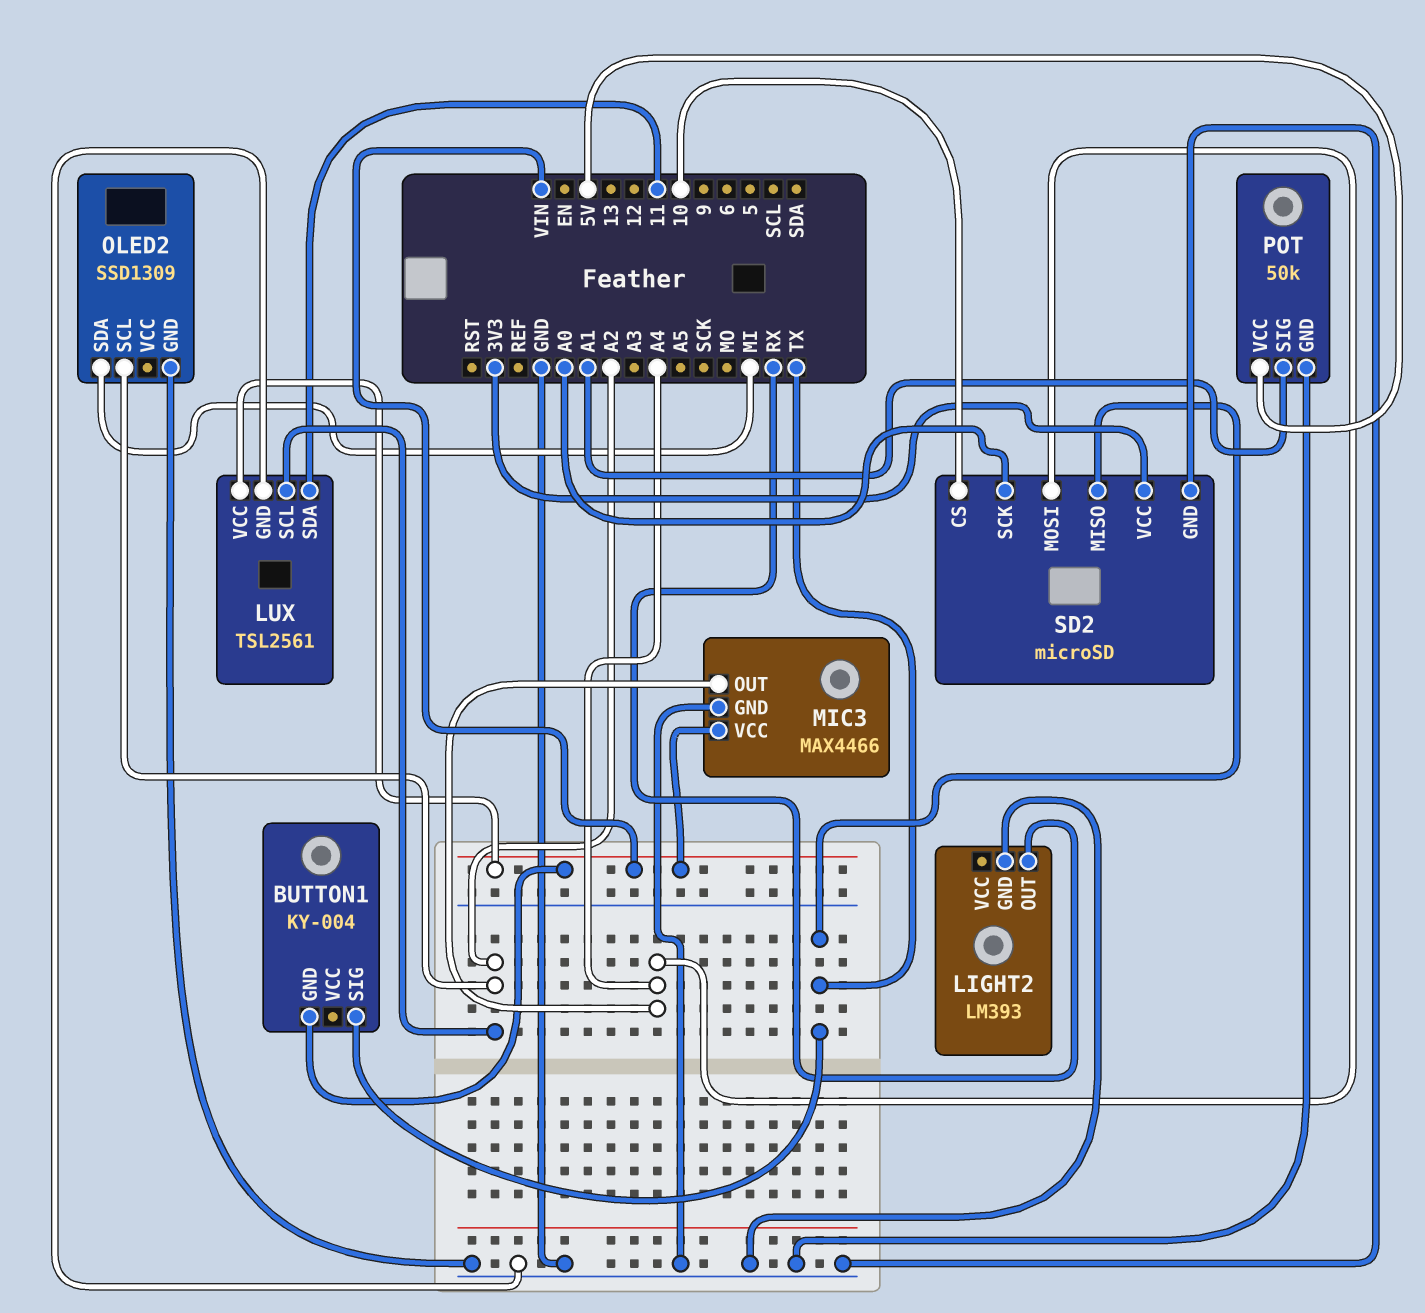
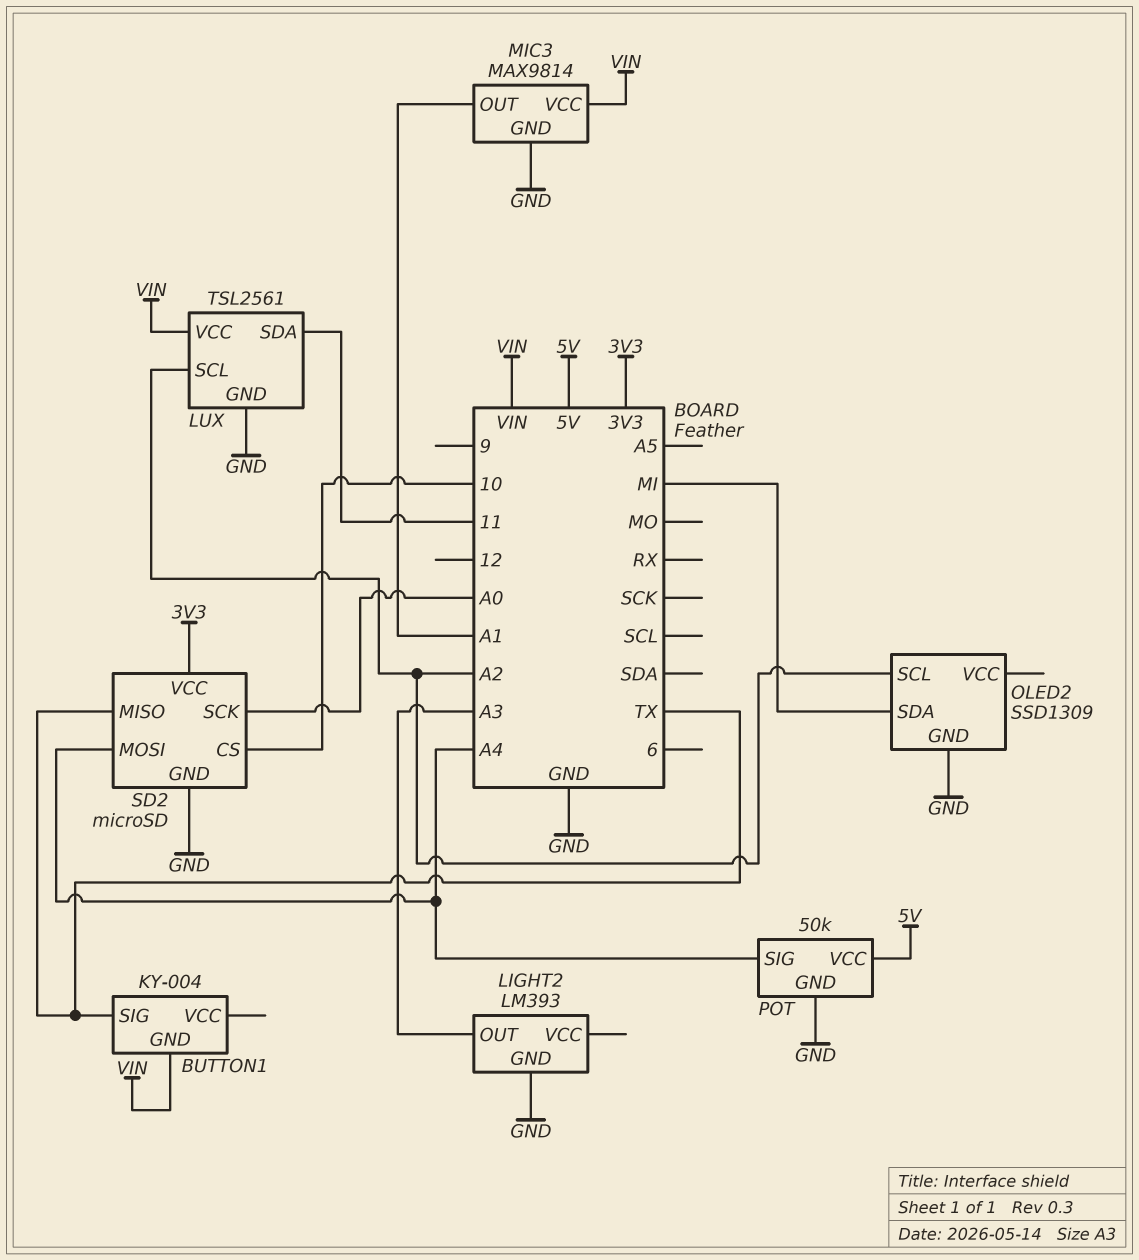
LIGHT2 pin OUT: RX -> A3
MIC3: MAX4466 -> MAX9814
MIC3 pin OUT: A4 -> A1
POT pin SIG: A1 -> A4

